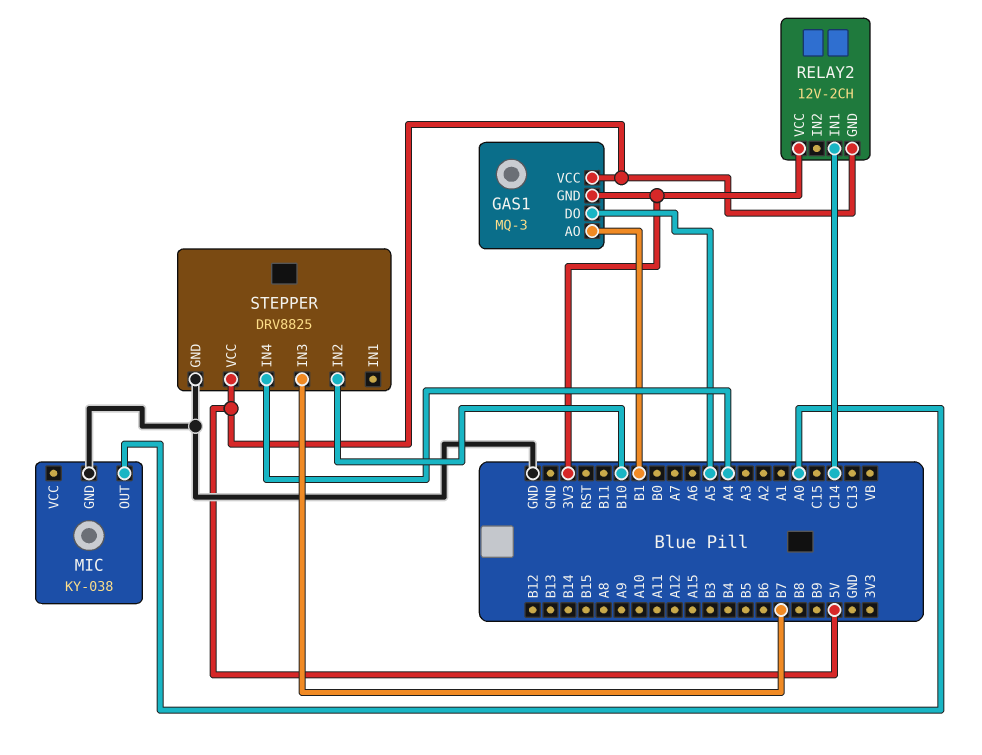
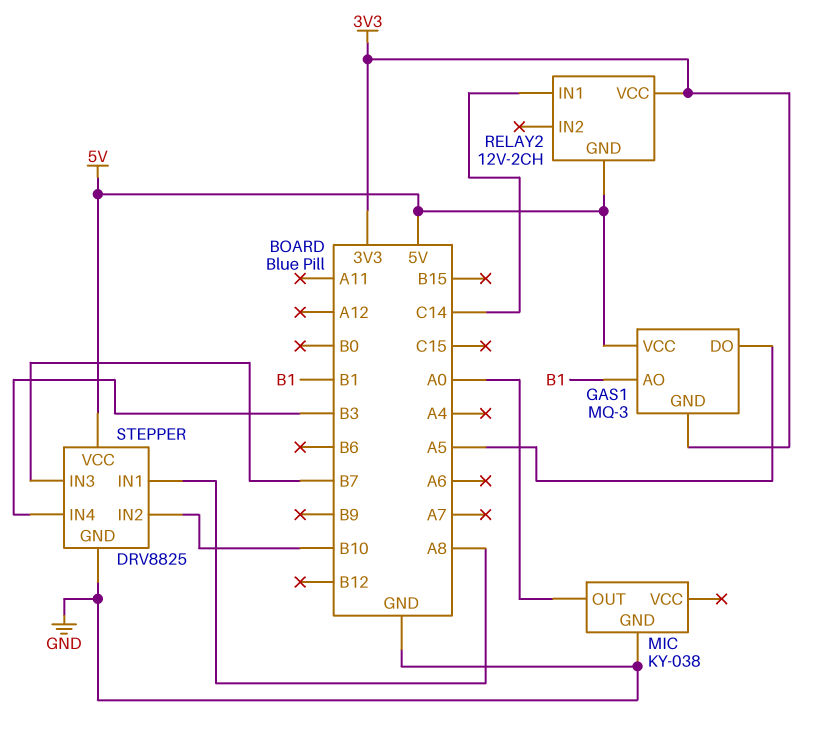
STEPPER pin IN1: none -> A8
STEPPER pin IN4: A4 -> B3

